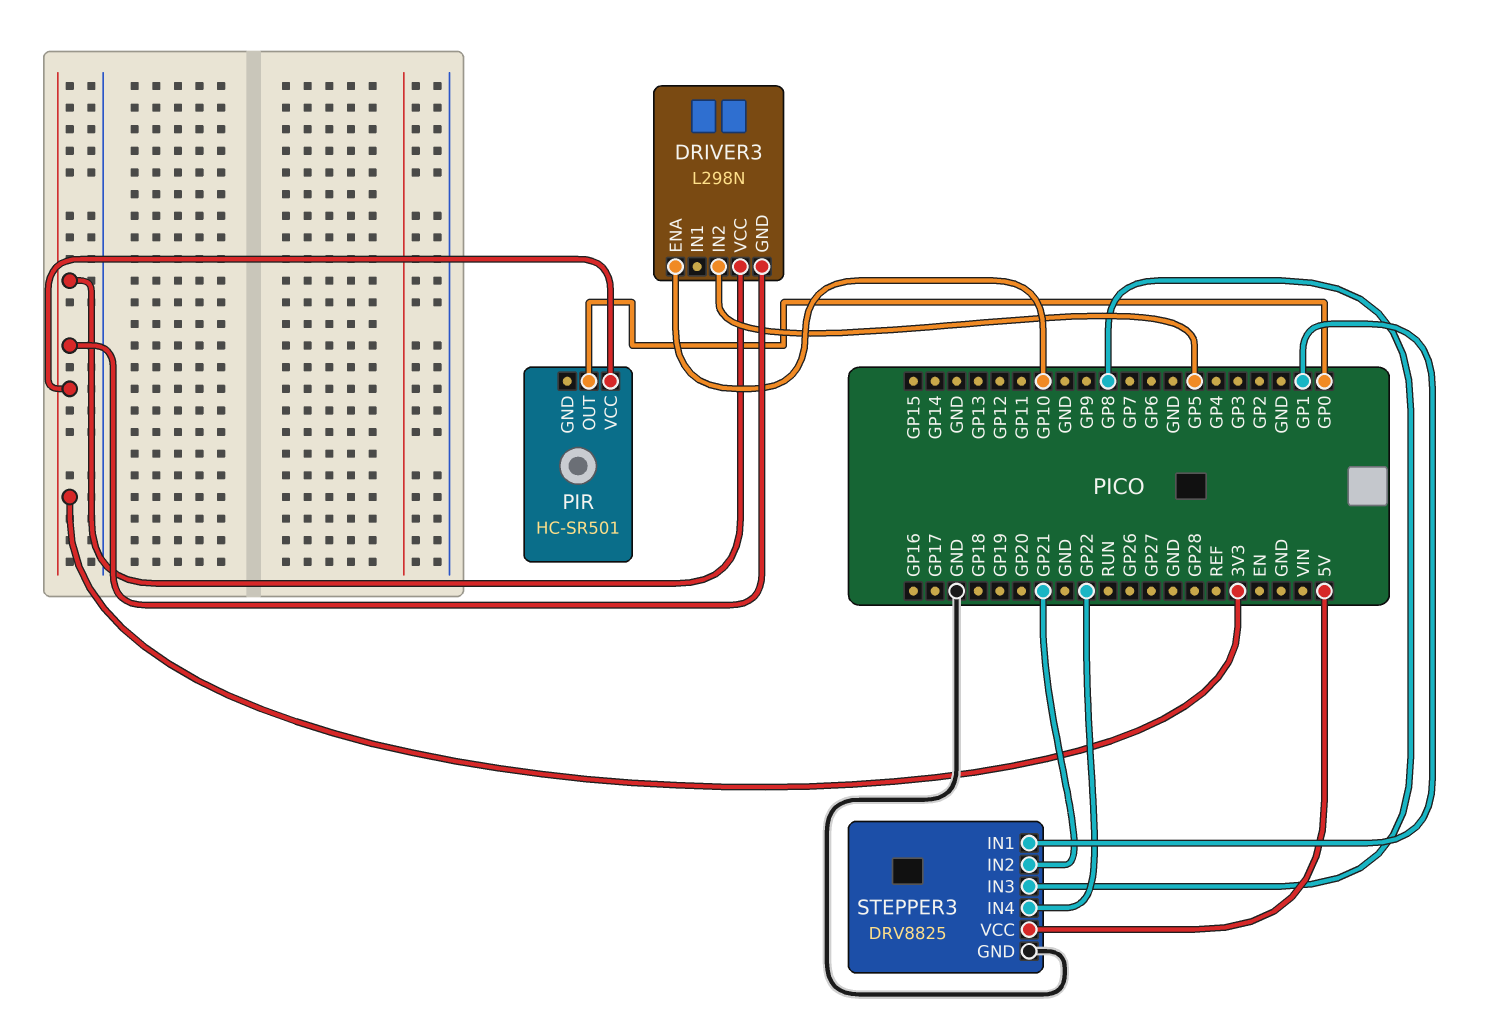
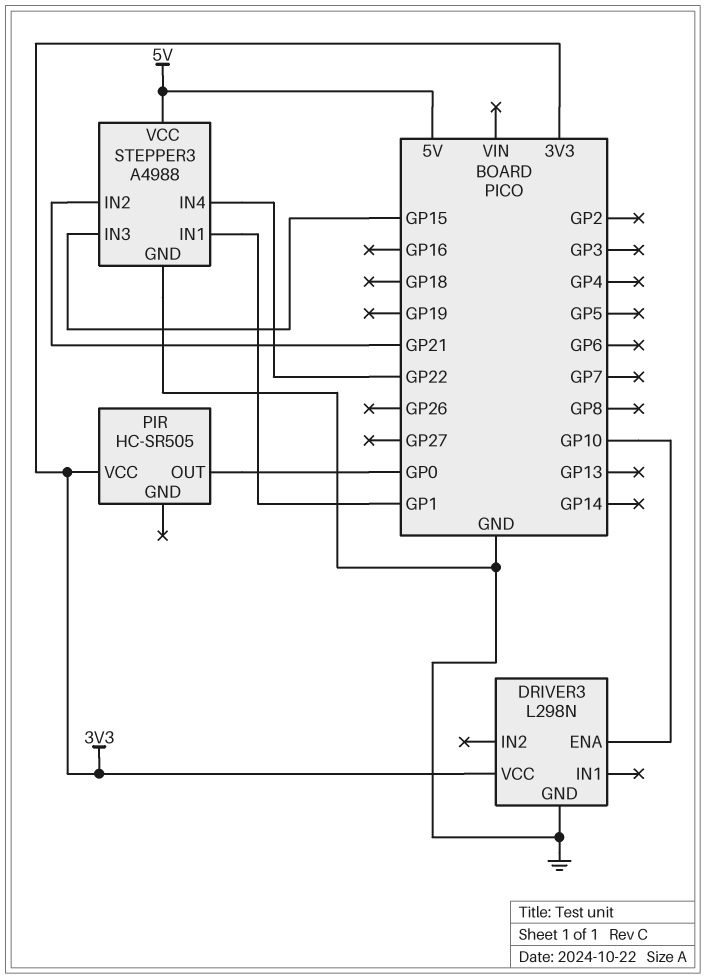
DRIVER3 pin GND: 3V3 -> GND
DRIVER3 pin IN2: GP5 -> none
PIR: HC-SR501 -> HC-SR505
STEPPER3: DRV8825 -> A4988
STEPPER3 pin IN3: GP8 -> GP15

